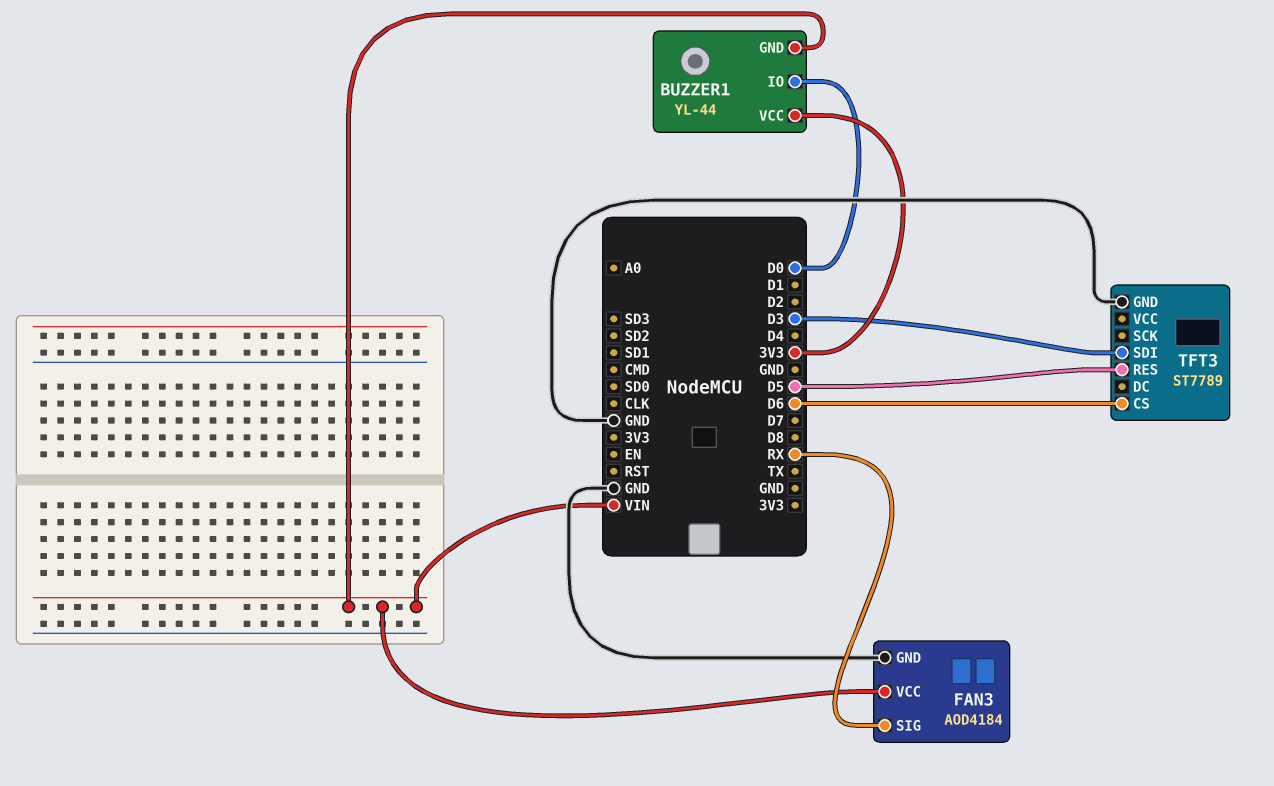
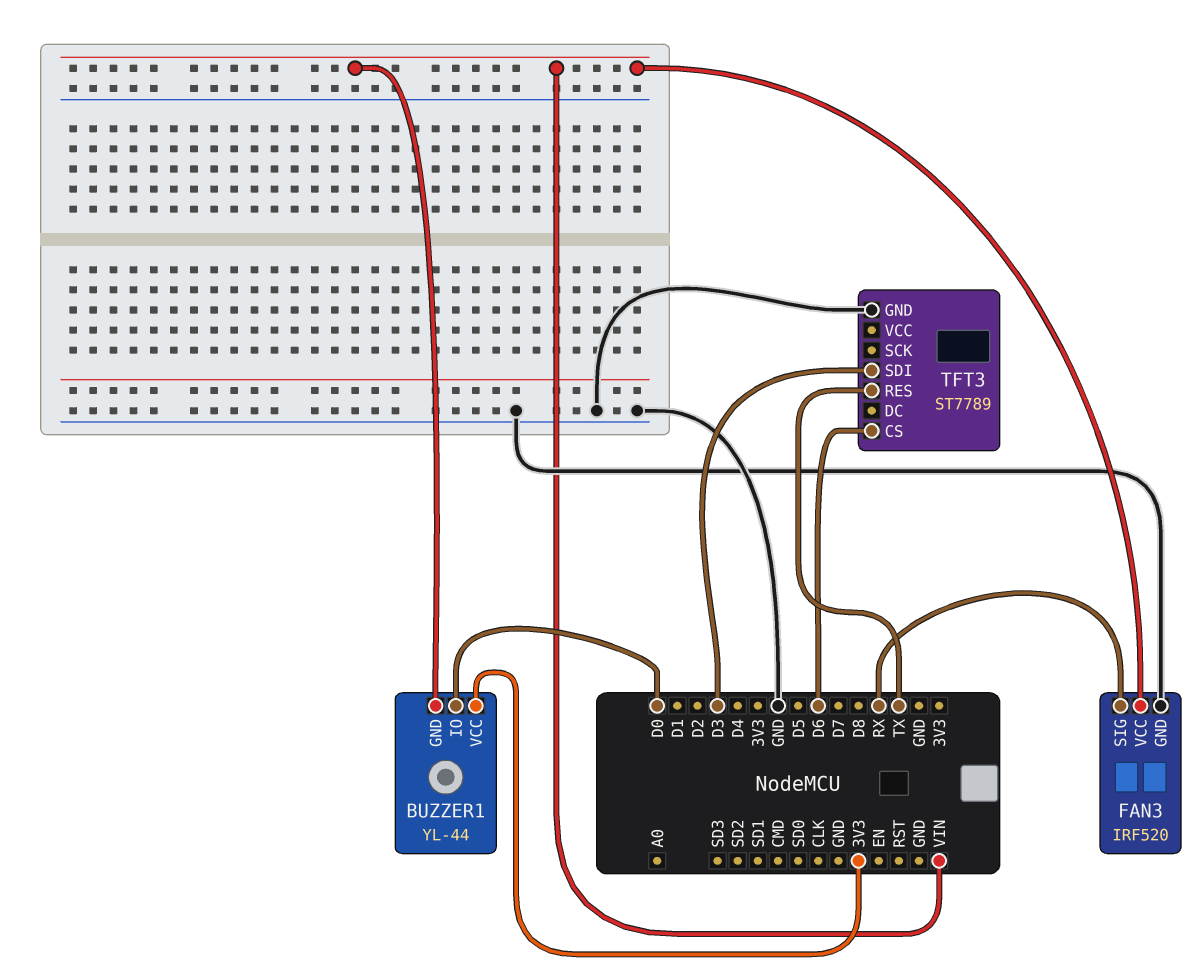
FAN3: AOD4184 -> IRF520
TFT3 pin RES: D5 -> TX

